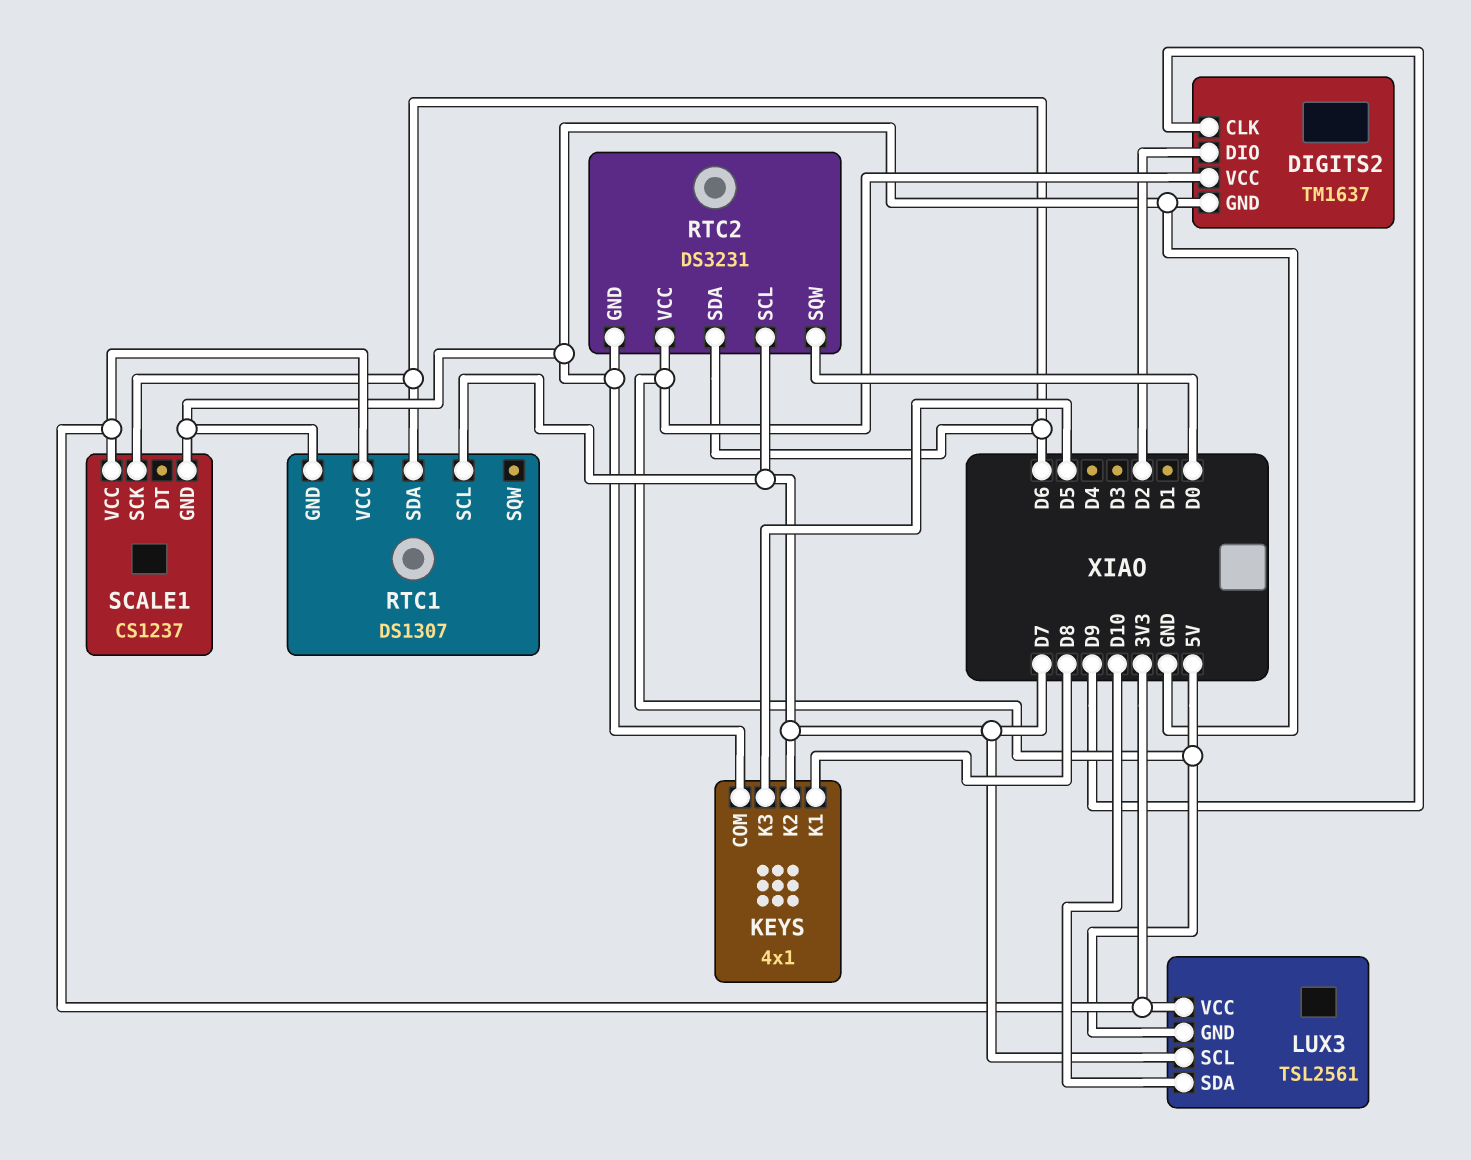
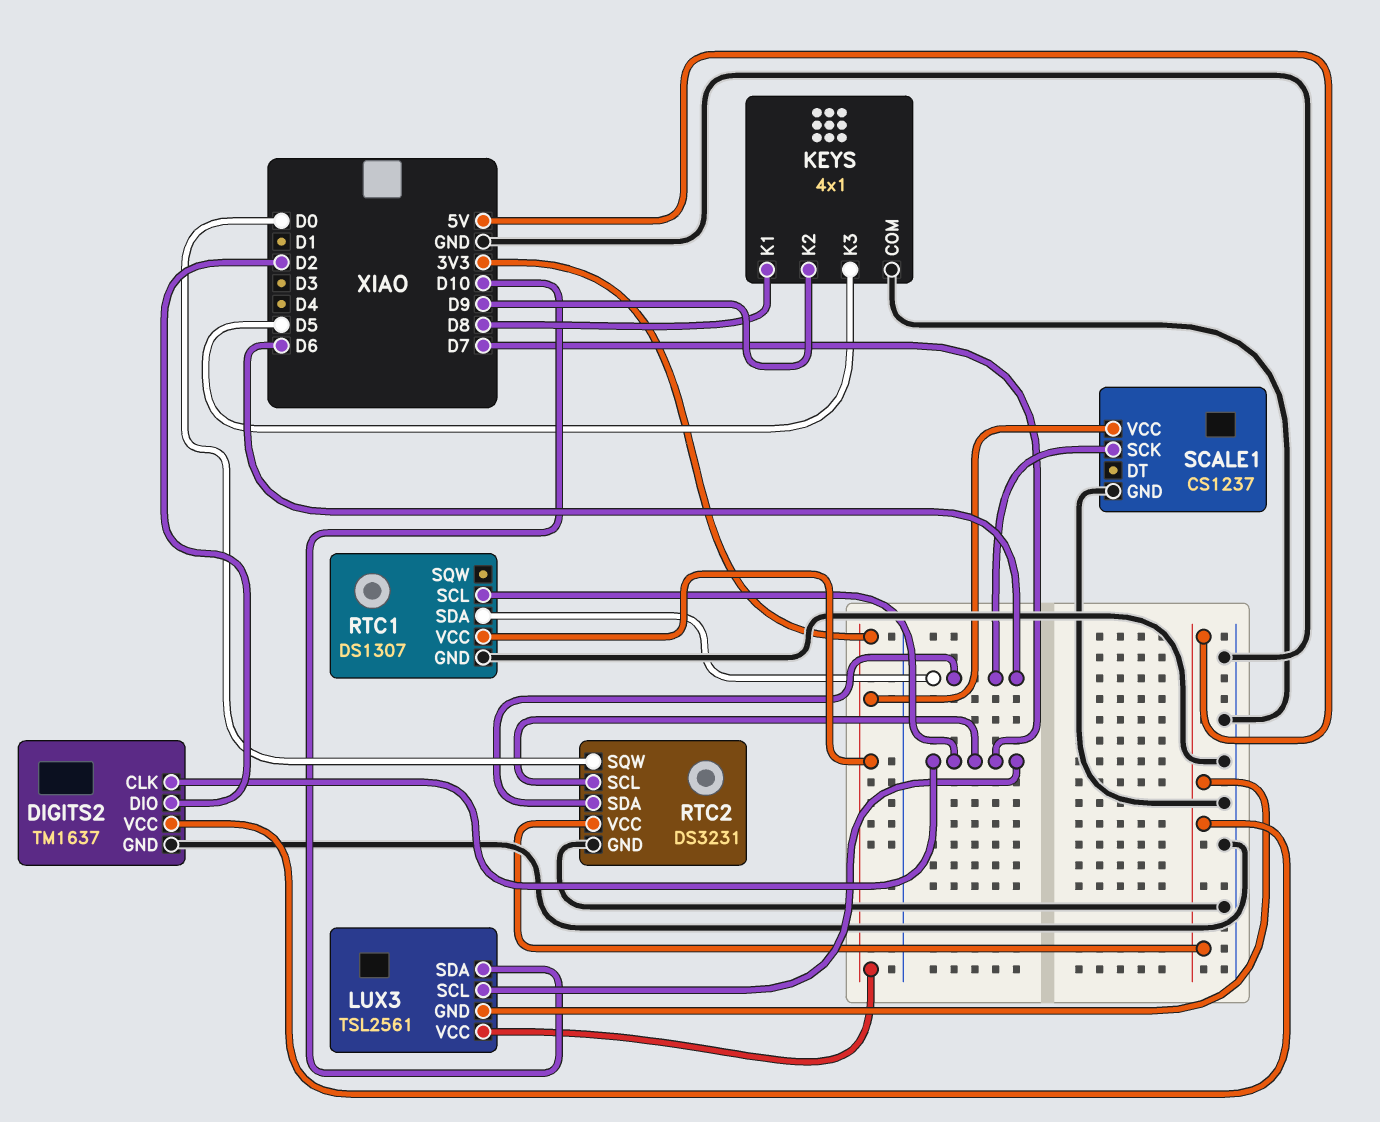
DIGITS2 pin CLK: D9 -> D7
KEYS pin K2: D7 -> D9

